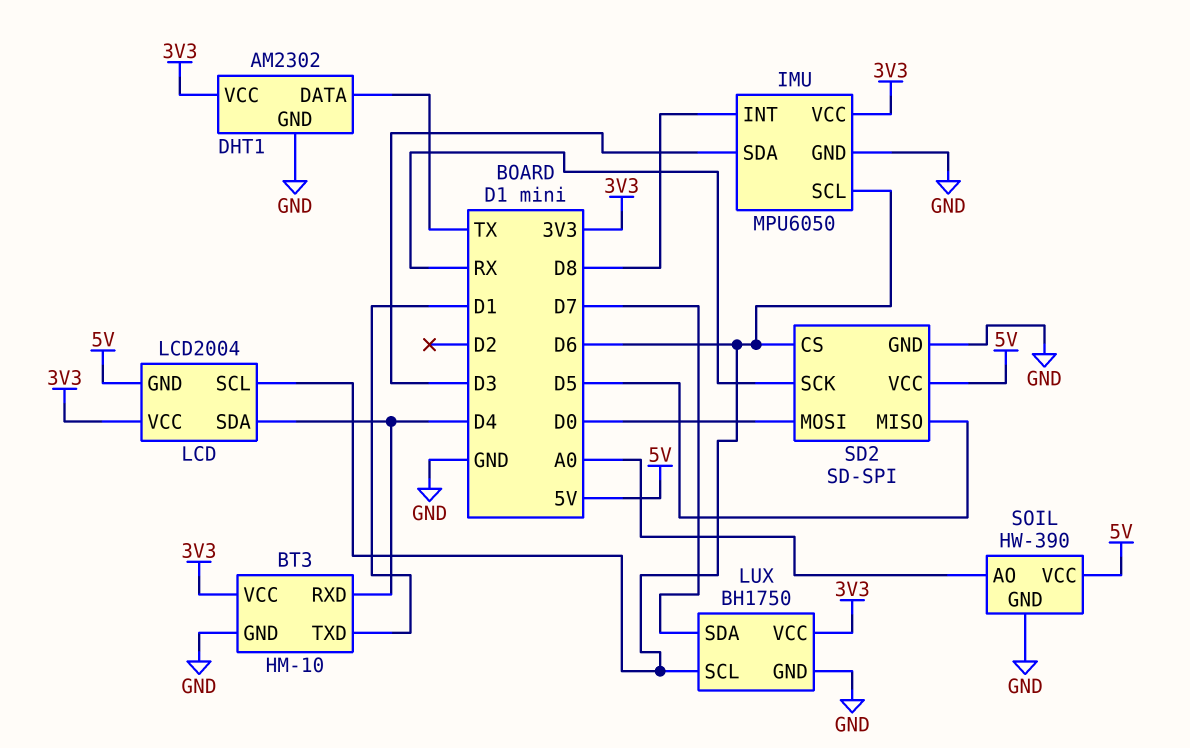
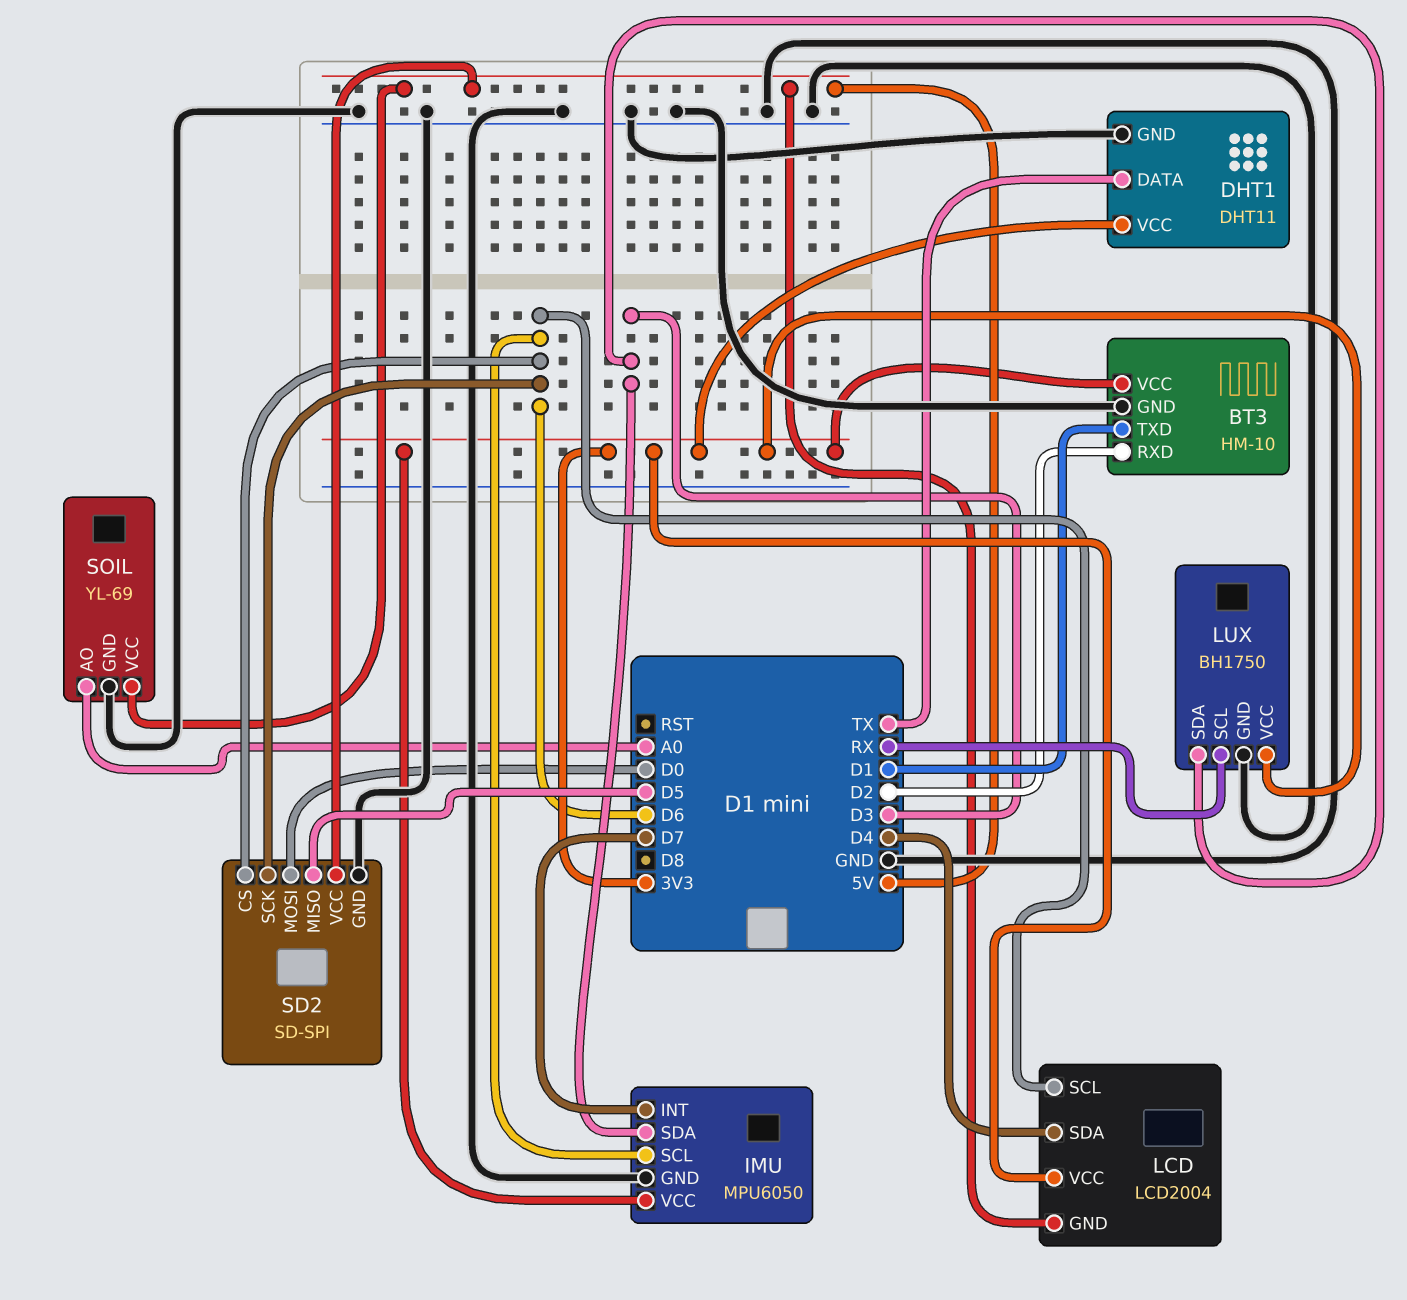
BT3 pin RXD: D4 -> D2
DHT1: AM2302 -> DHT11
IMU pin INT: D8 -> D7
LUX pin SCL: D6 -> RX
LUX pin SDA: D7 -> D3
SD2 pin SCK: RX -> D6
SOIL: HW-390 -> YL-69

